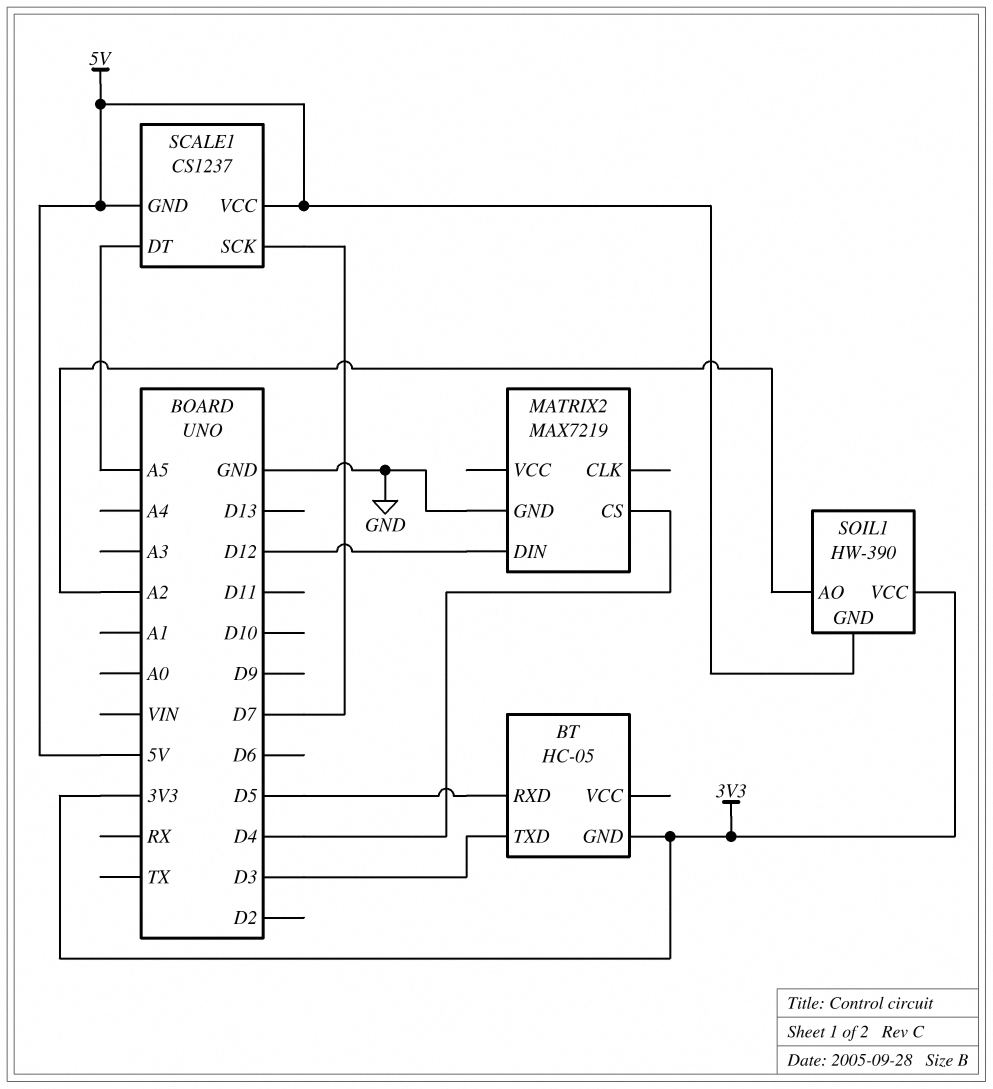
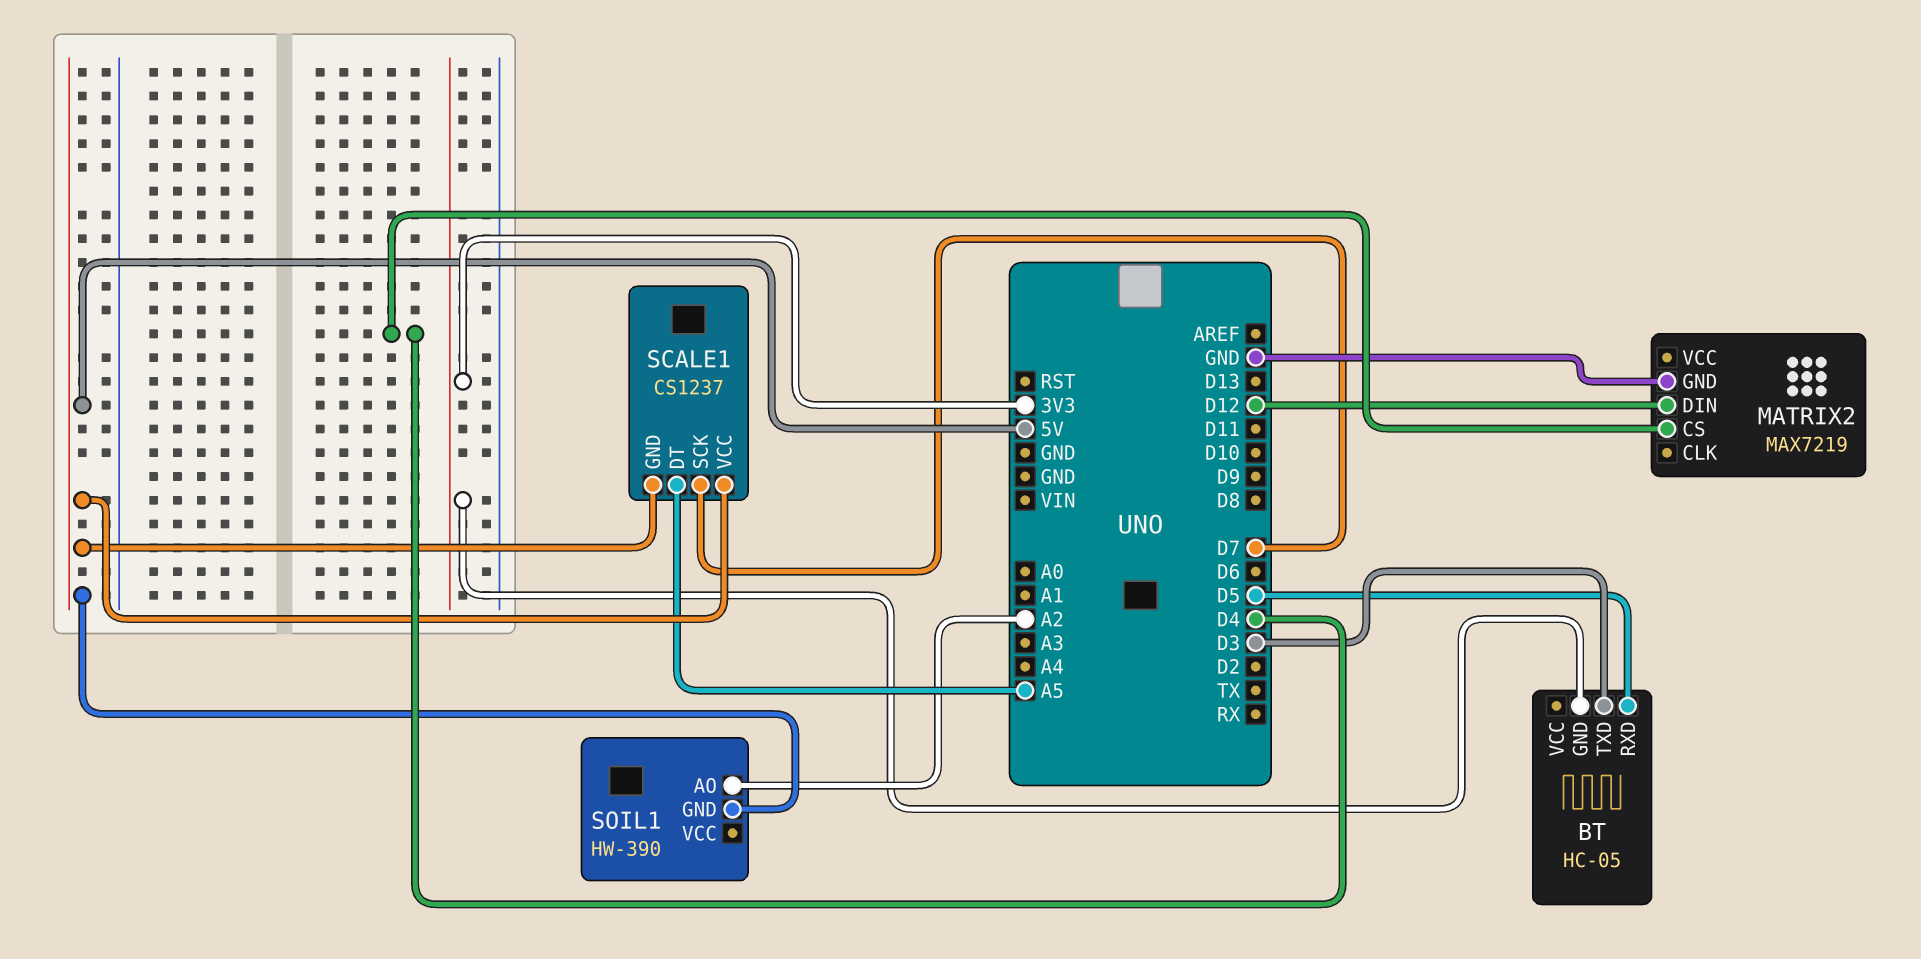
SOIL1 pin VCC: 3V3 -> none

